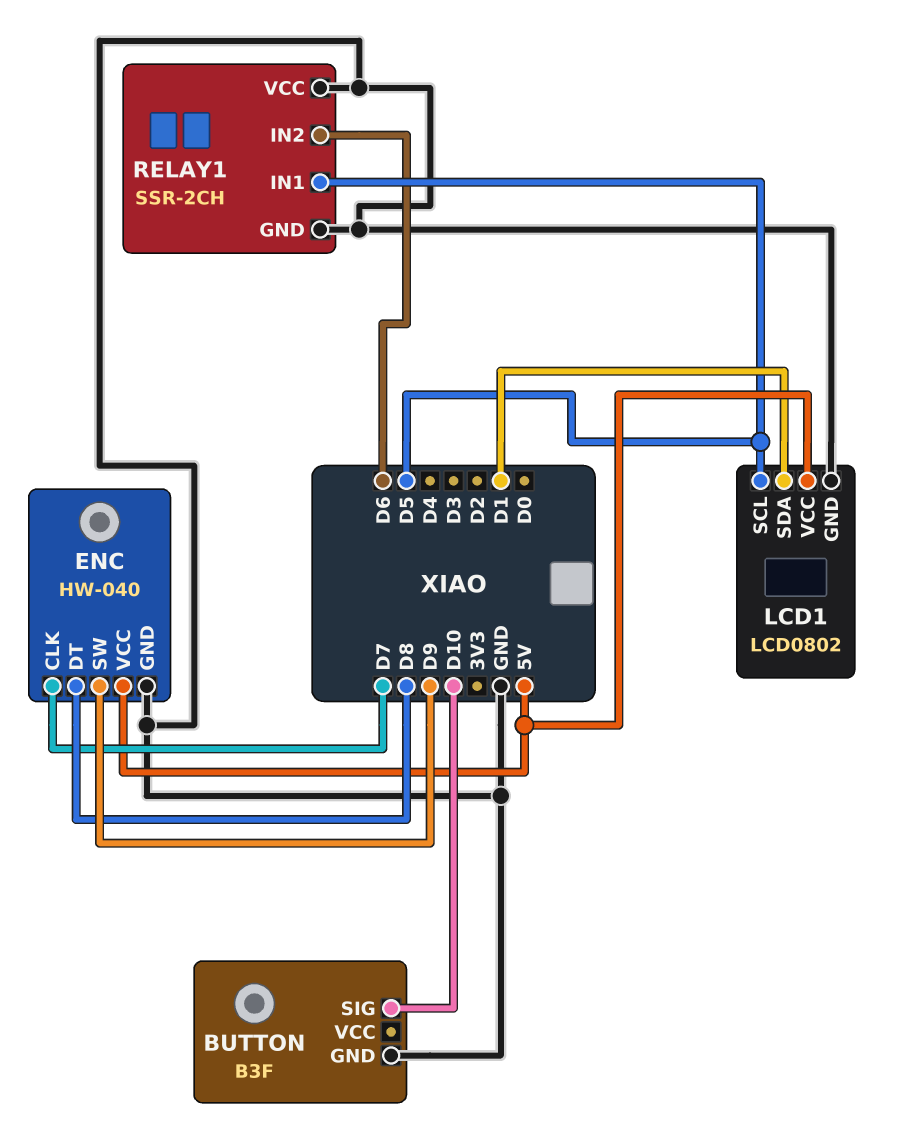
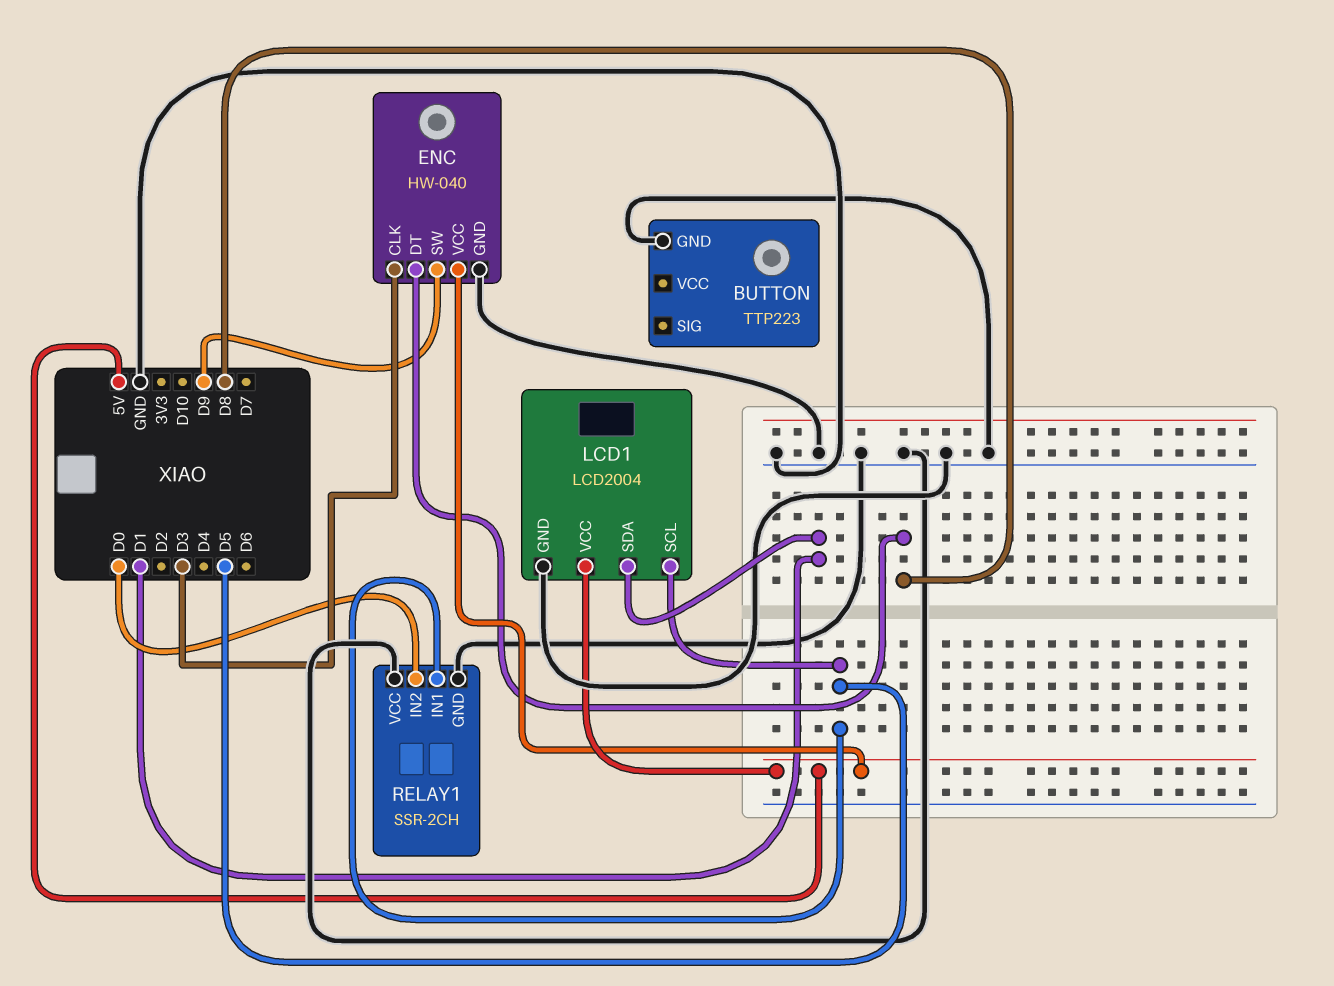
BUTTON: B3F -> TTP223
BUTTON pin SIG: D10 -> none
ENC pin CLK: D7 -> D3
LCD1: LCD0802 -> LCD2004
RELAY1 pin IN2: D6 -> D0

